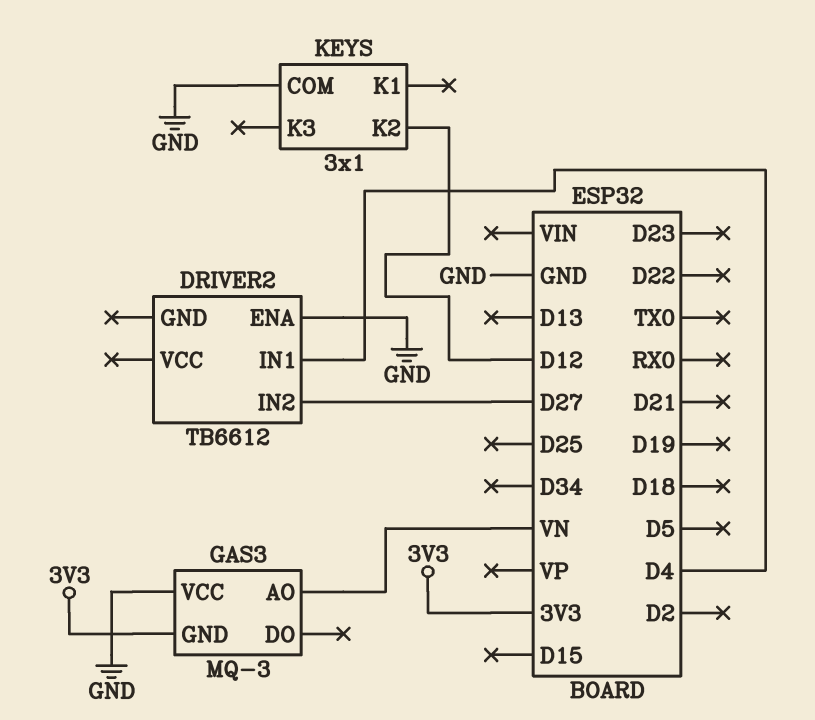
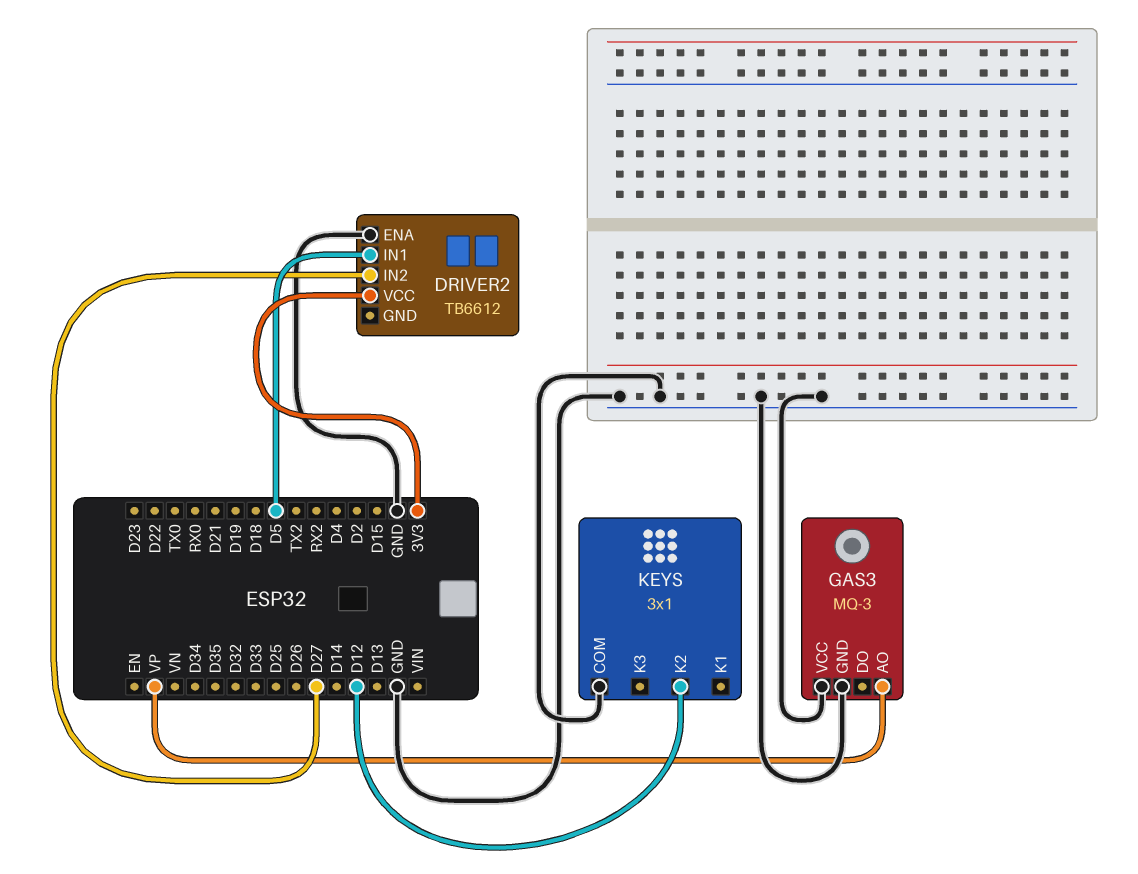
DRIVER2 pin IN1: D4 -> D5
DRIVER2 pin VCC: none -> 3V3
GAS3 pin AO: VN -> VP
GAS3 pin GND: 3V3 -> GND

